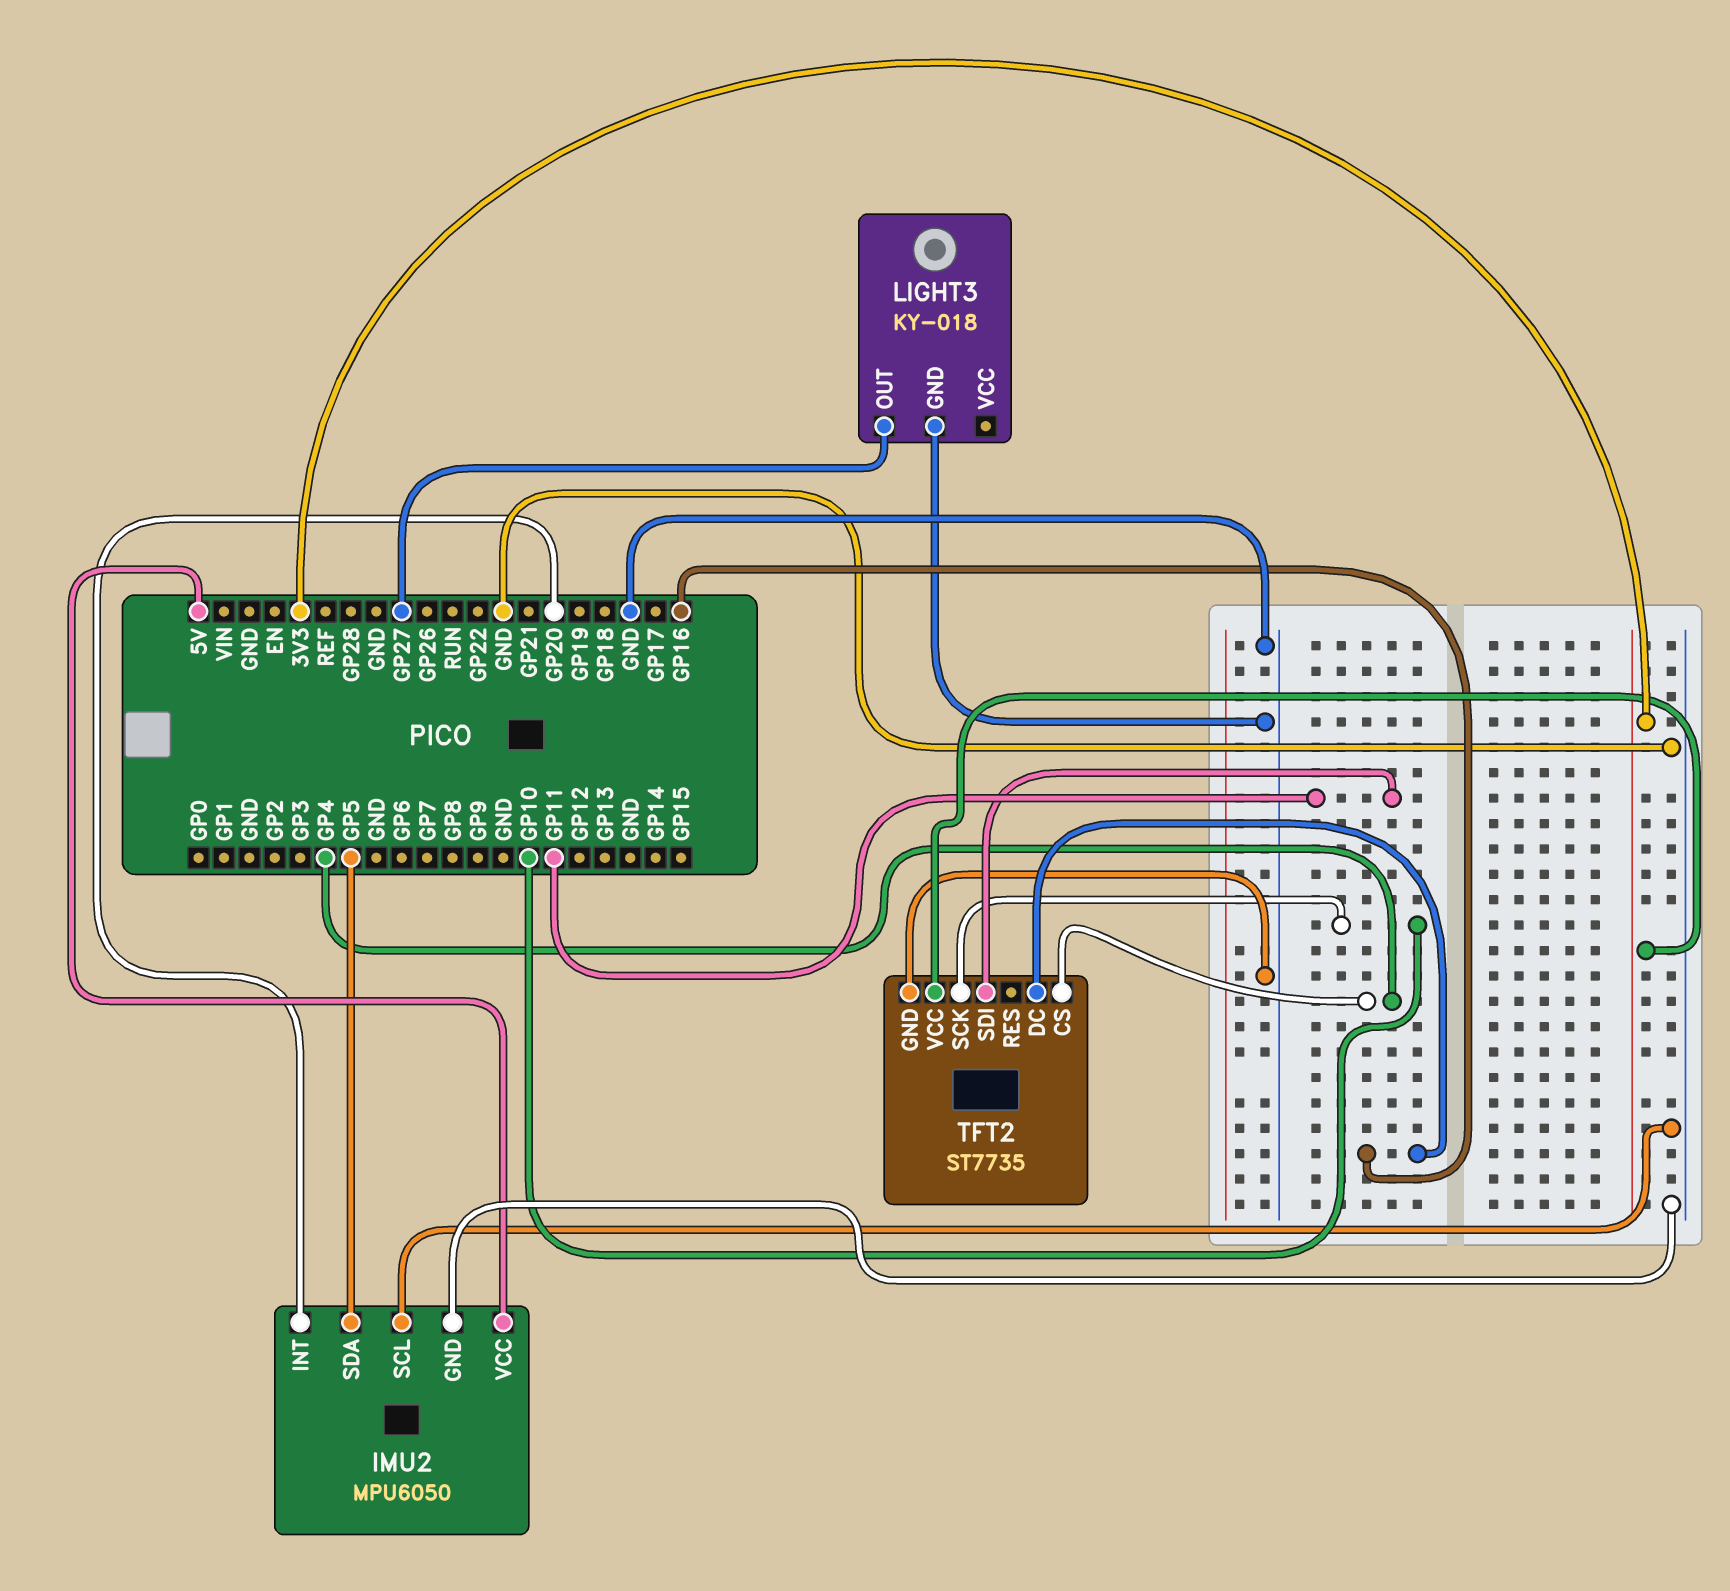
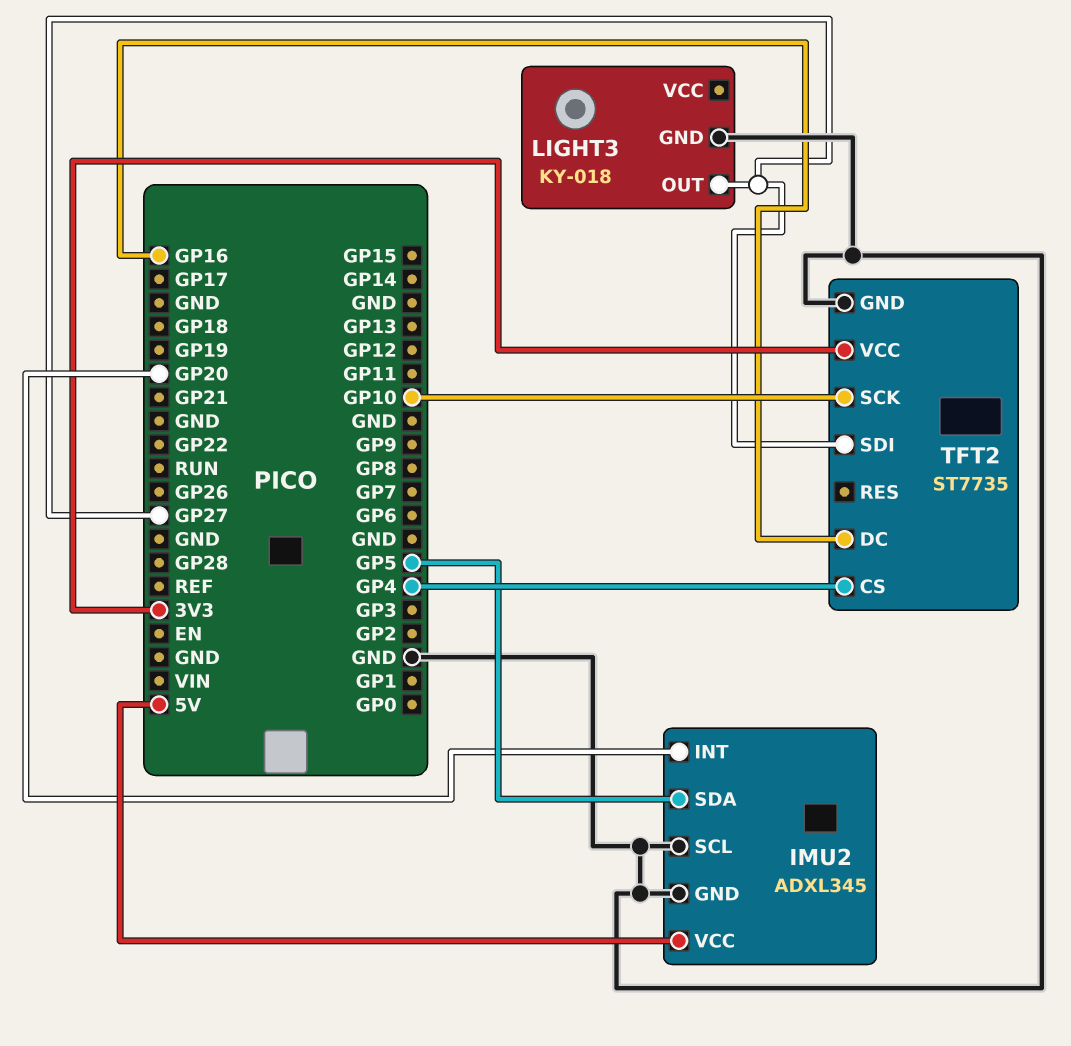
IMU2: MPU6050 -> ADXL345
TFT2 pin SDI: GP11 -> GP27

